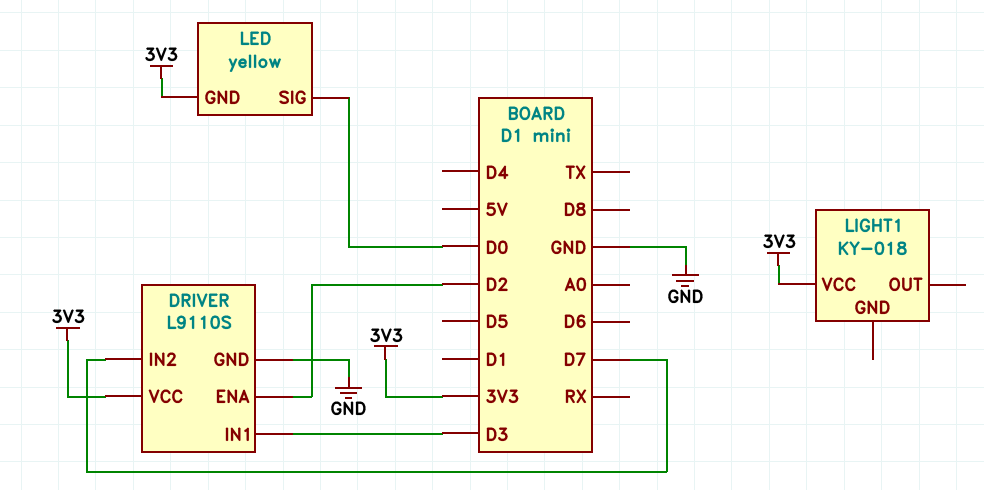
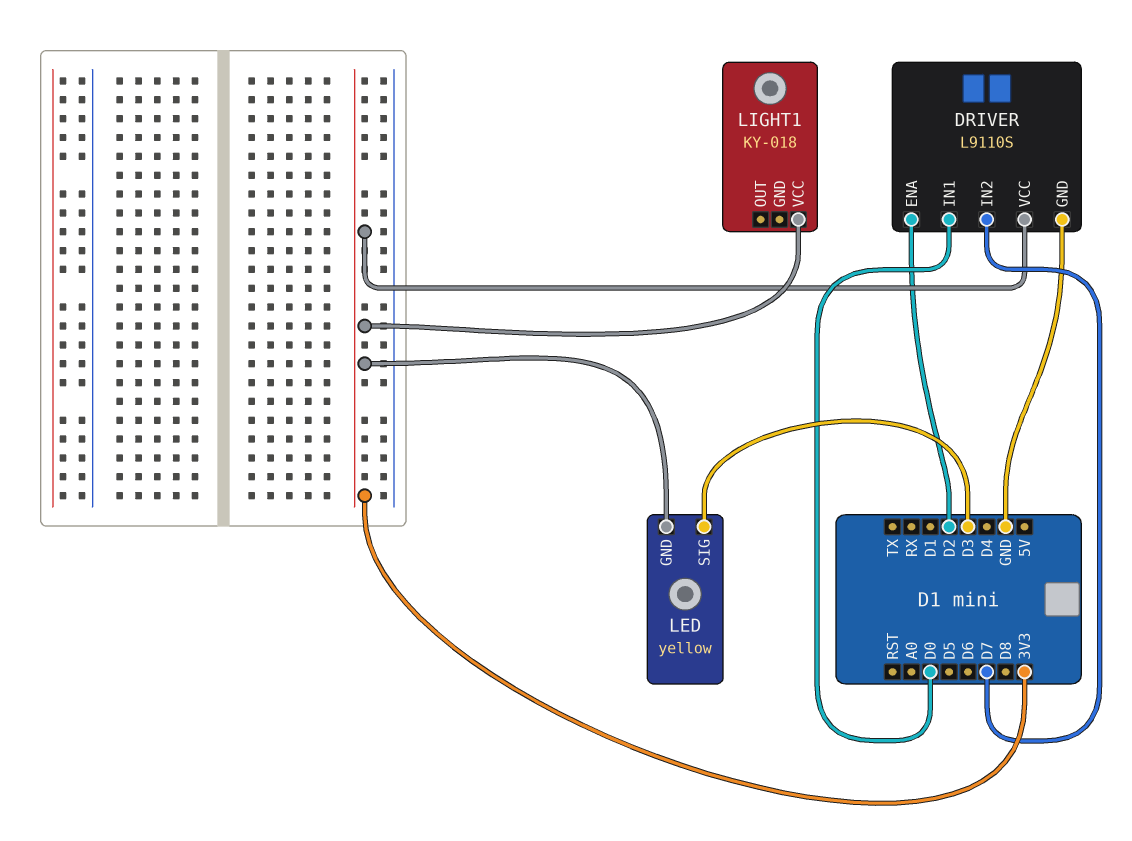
DRIVER pin IN1: D3 -> D0
LED pin SIG: D0 -> D3

